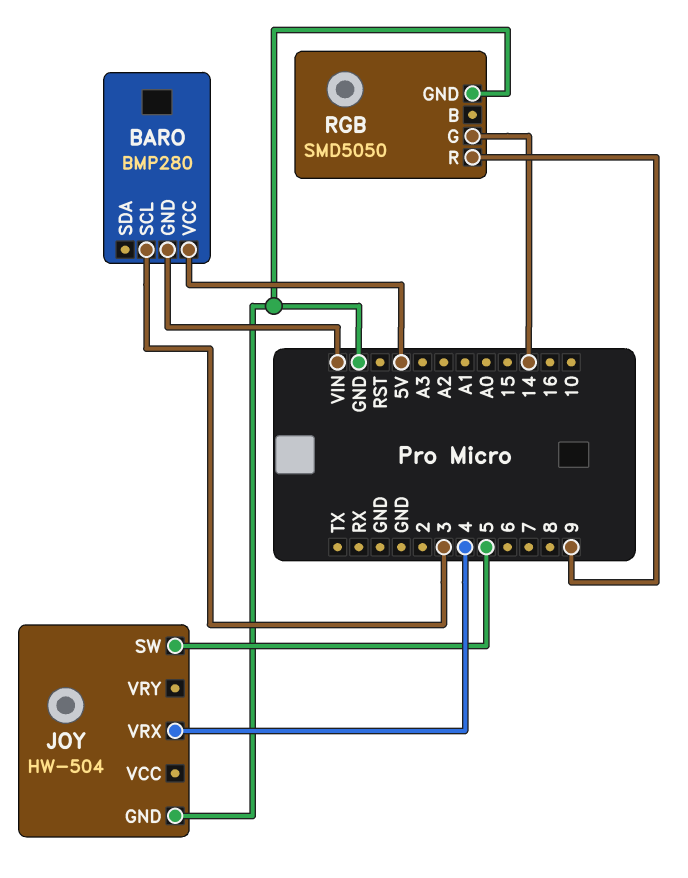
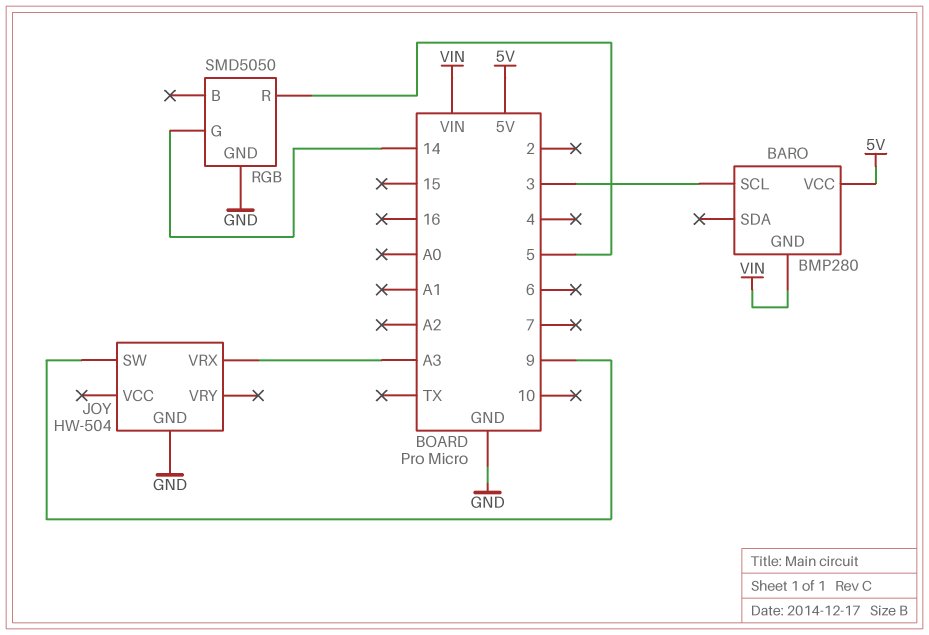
JOY pin SW: 5 -> 9
JOY pin VRX: 4 -> A3
RGB pin R: 9 -> 5

